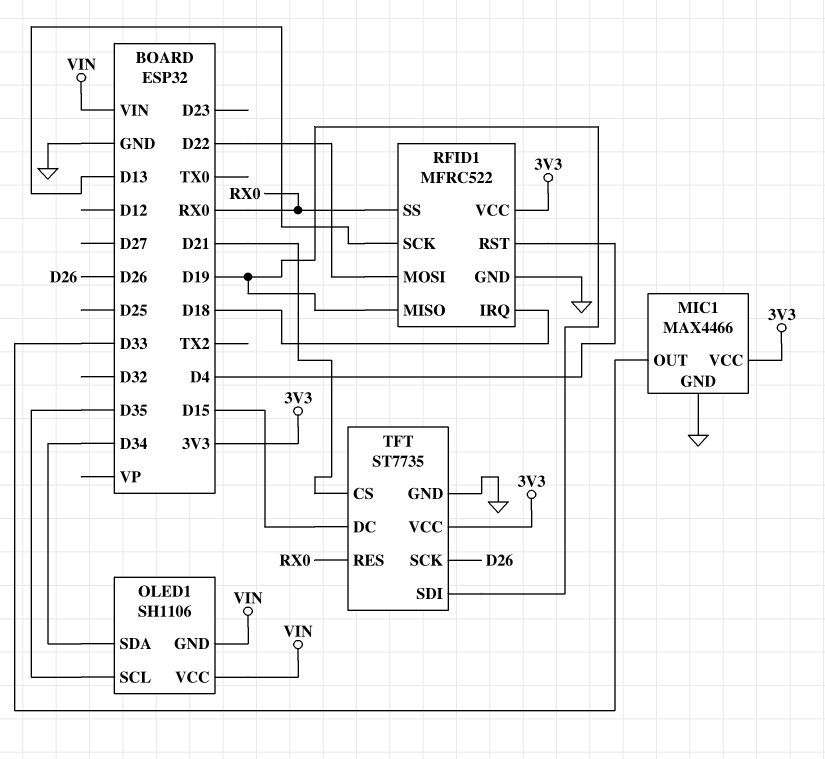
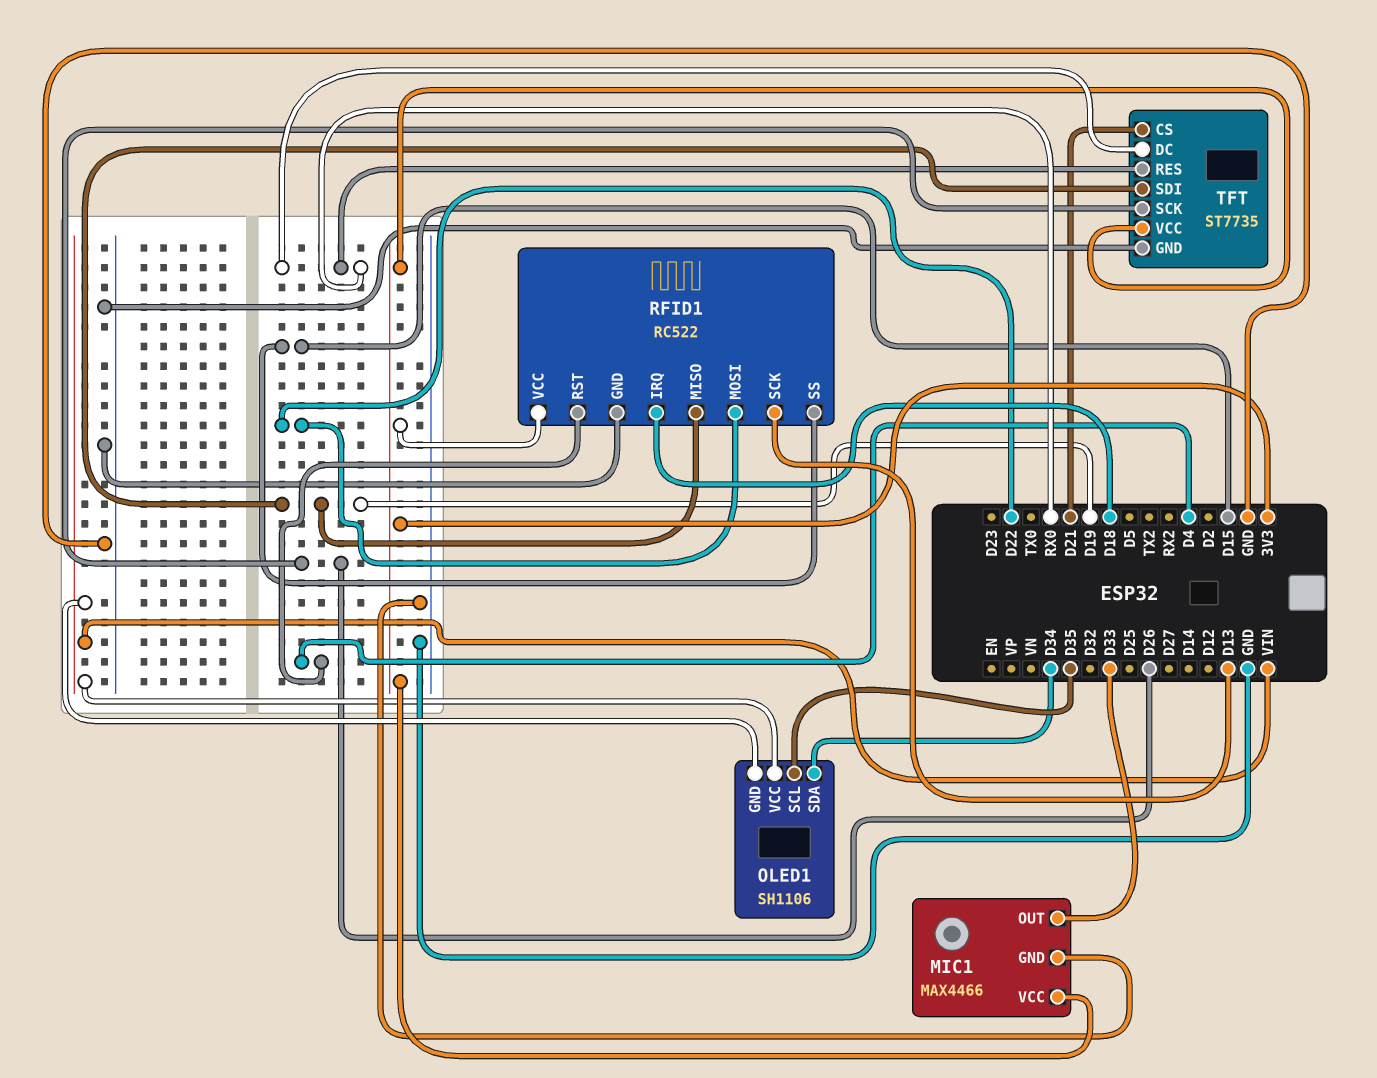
RFID1: MFRC522 -> RC522
RFID1 pin SS: RX0 -> D15
TFT pin DC: D15 -> RX0

